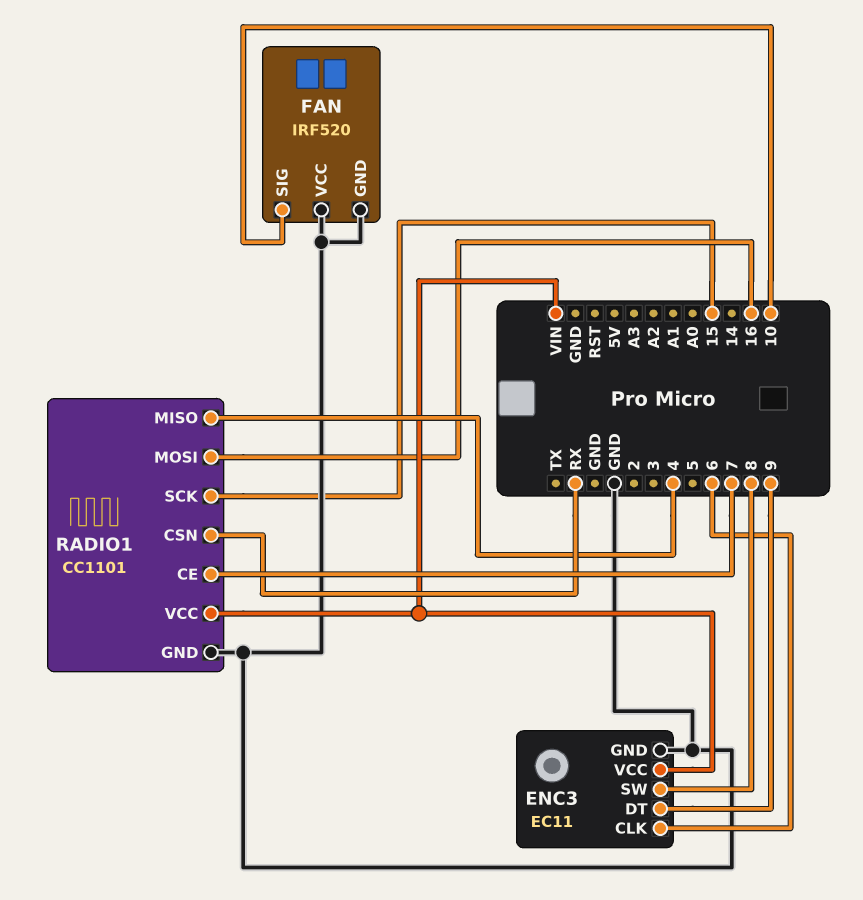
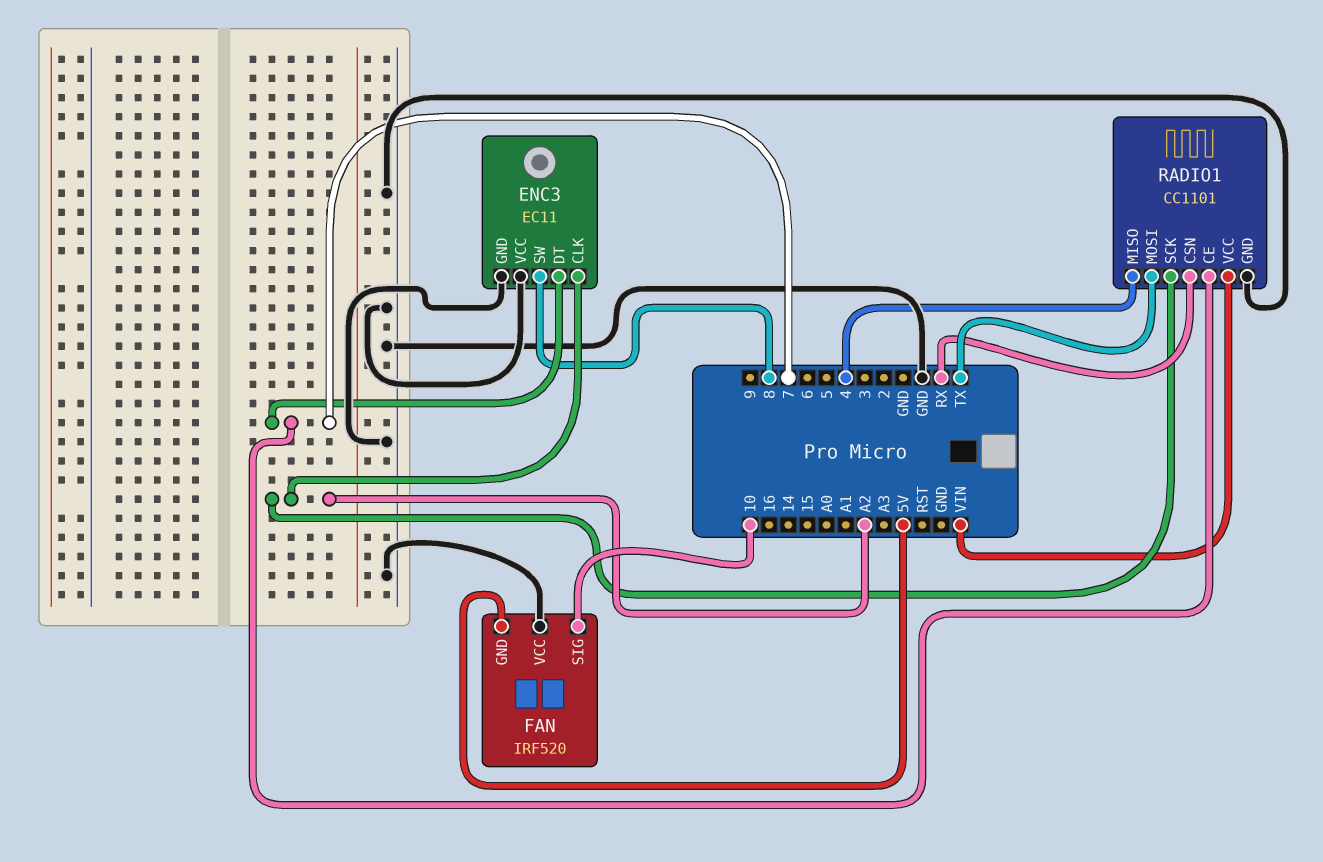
ENC3 pin CLK: 6 -> A2
ENC3 pin DT: 9 -> 7
ENC3 pin VCC: VIN -> GND
FAN pin GND: GND -> 5V
RADIO1 pin MOSI: 16 -> TX
RADIO1 pin SCK: 15 -> A2

